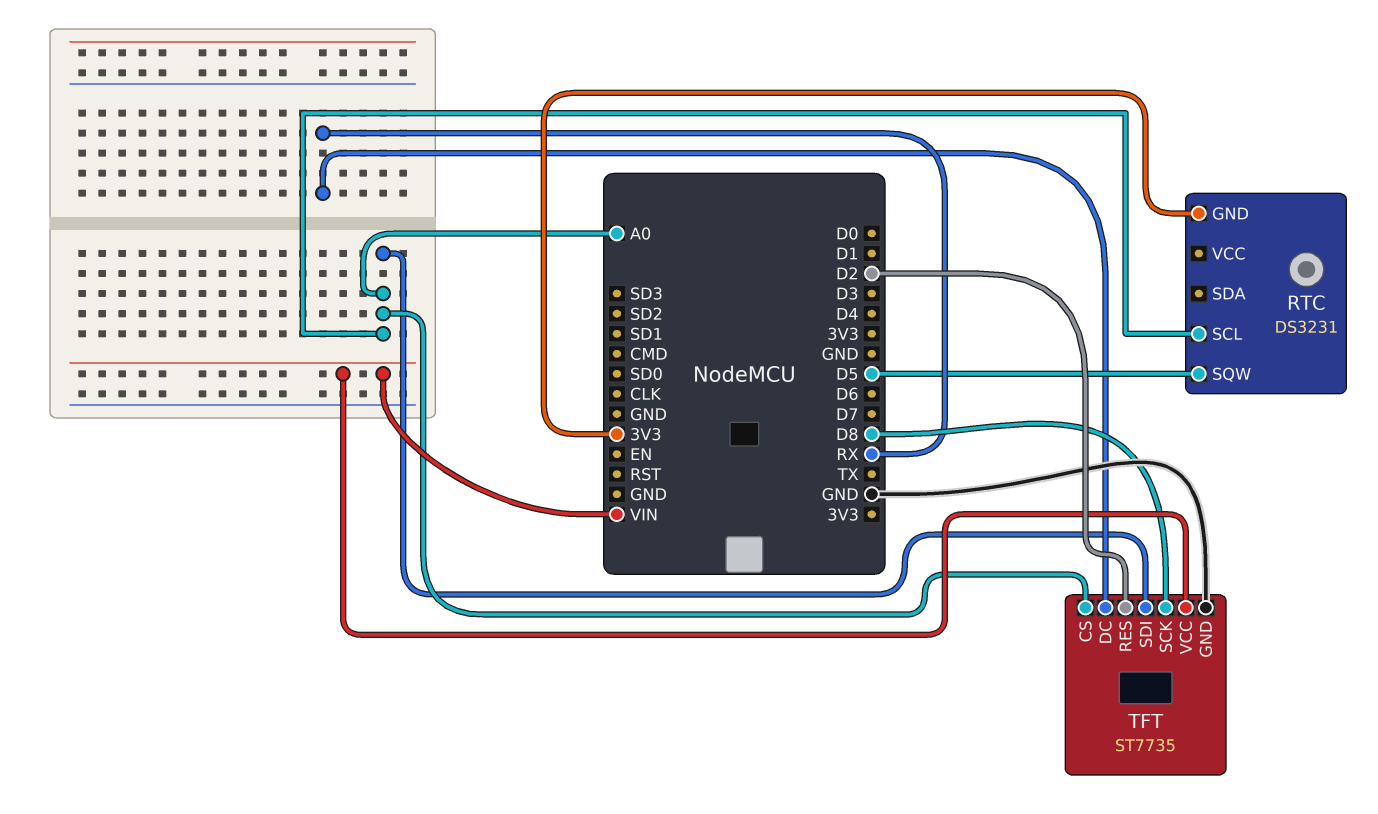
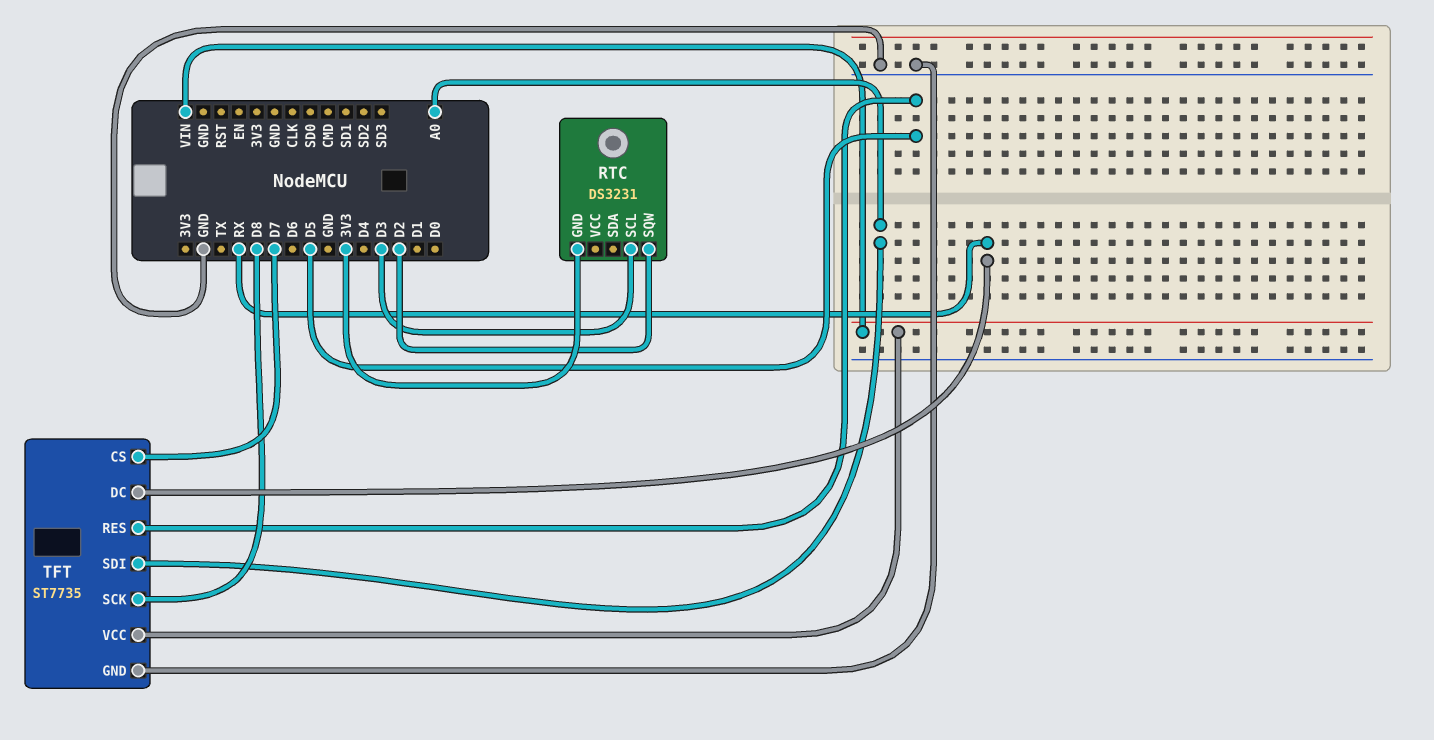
RTC pin SCL: A0 -> D3
RTC pin SQW: D5 -> D2
TFT pin CS: A0 -> D7
TFT pin RES: D2 -> D5

